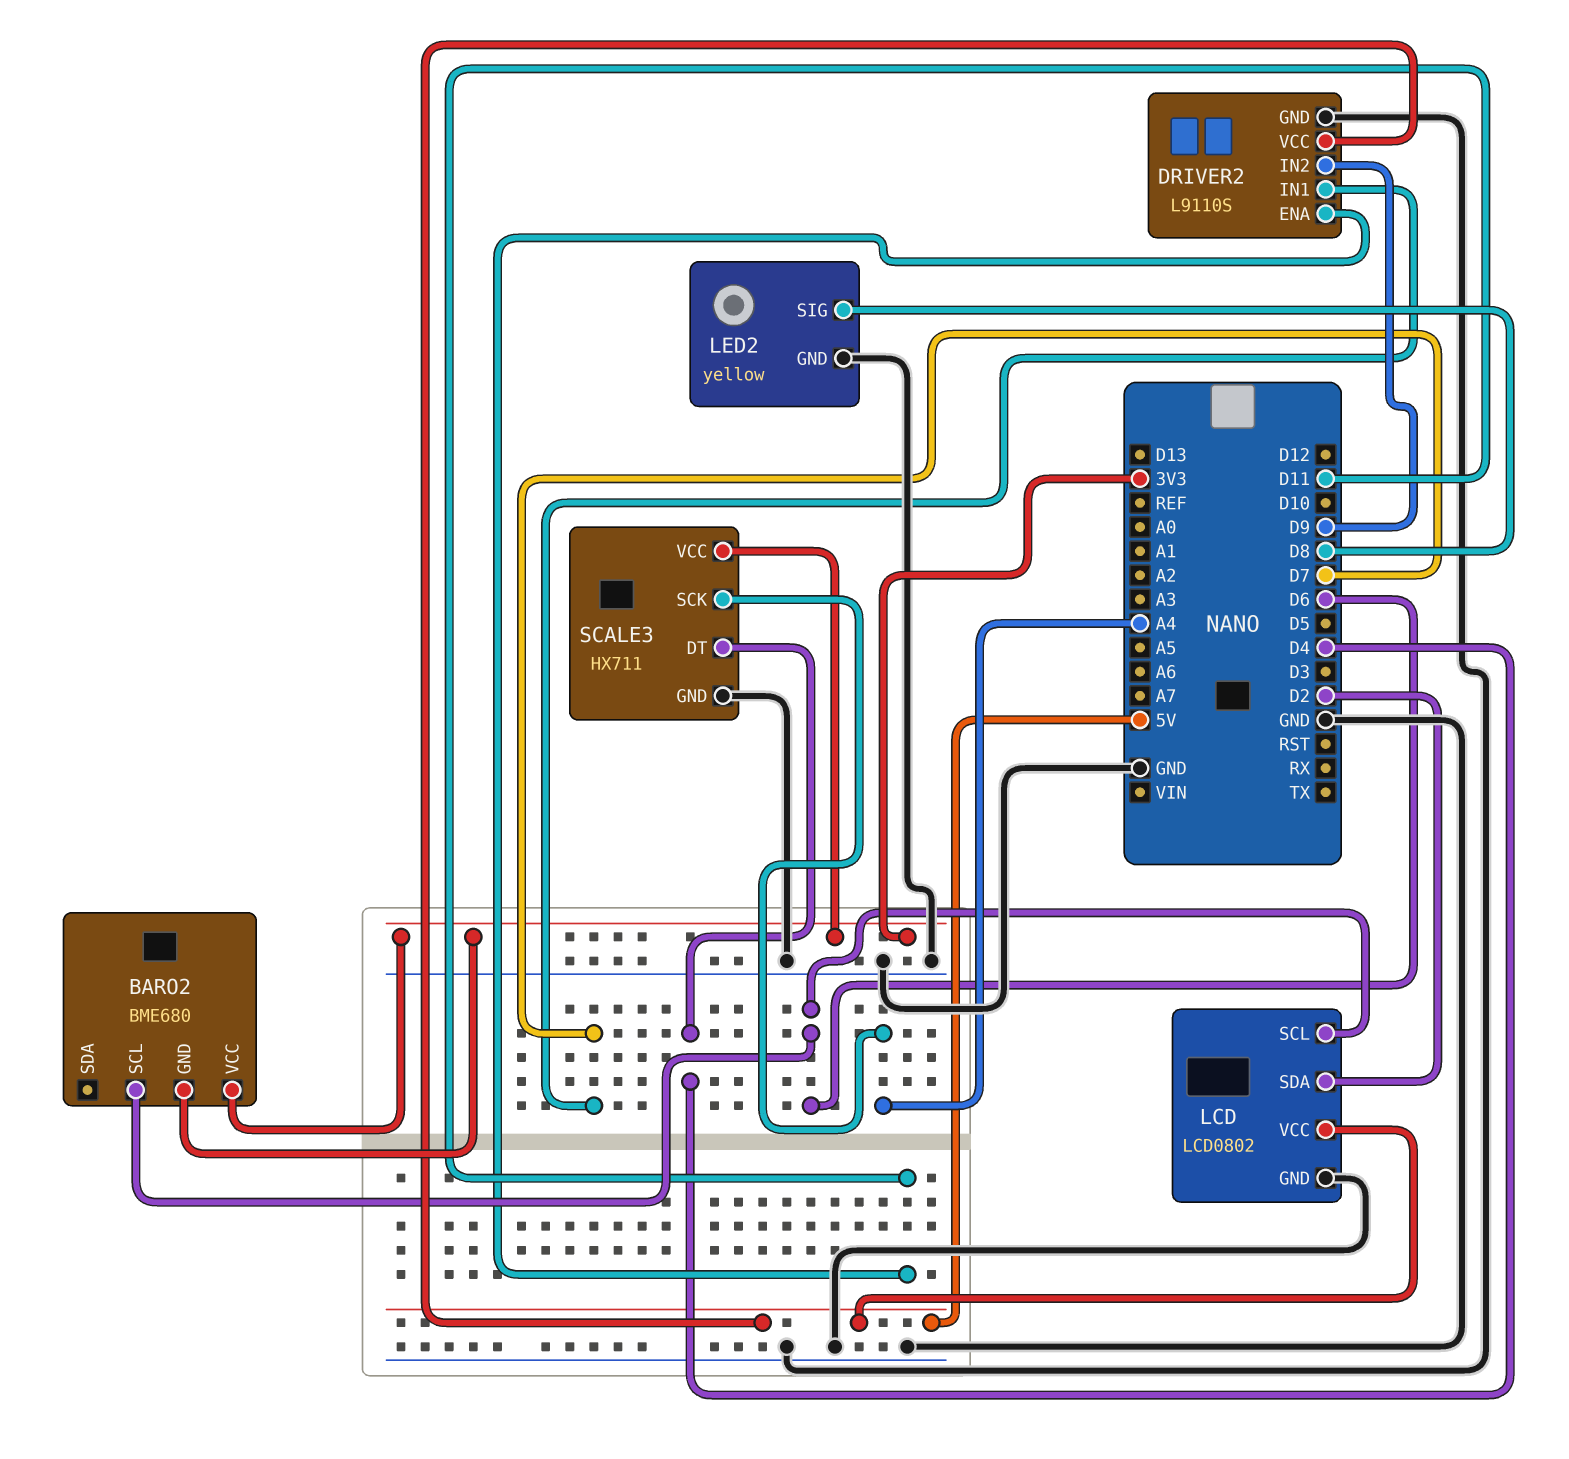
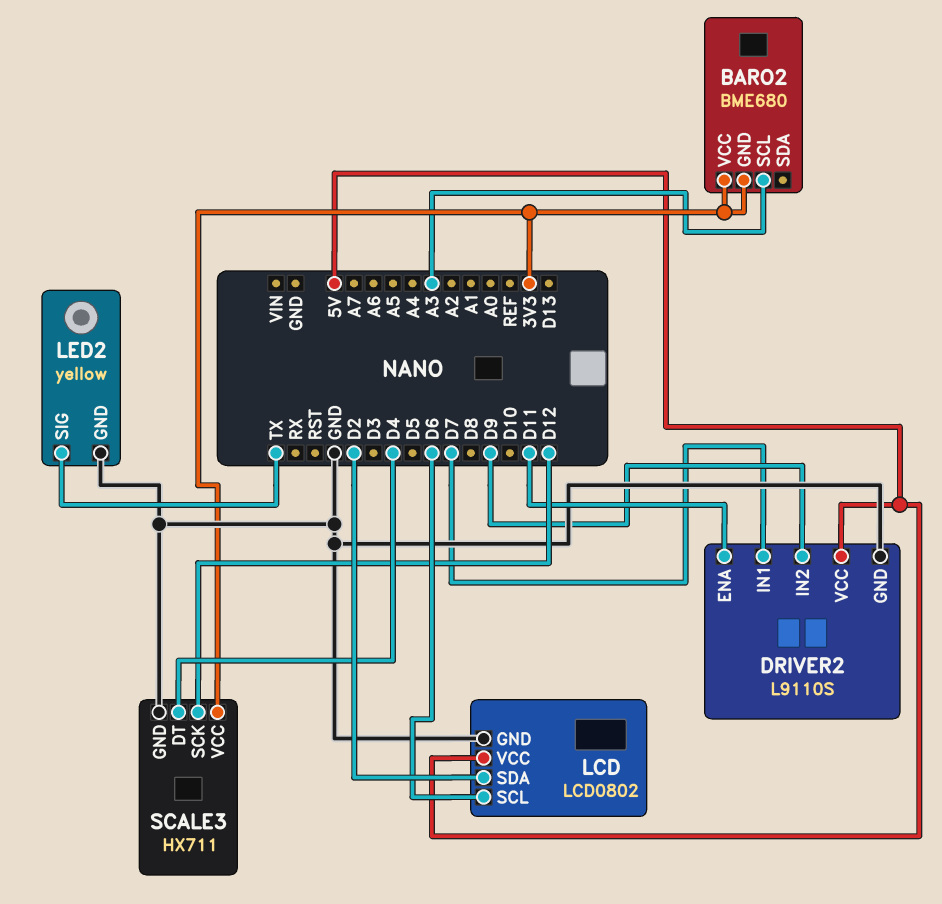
BARO2 pin SCL: D6 -> A3
LED2 pin SIG: D8 -> TX
SCALE3 pin SCK: A4 -> D12

